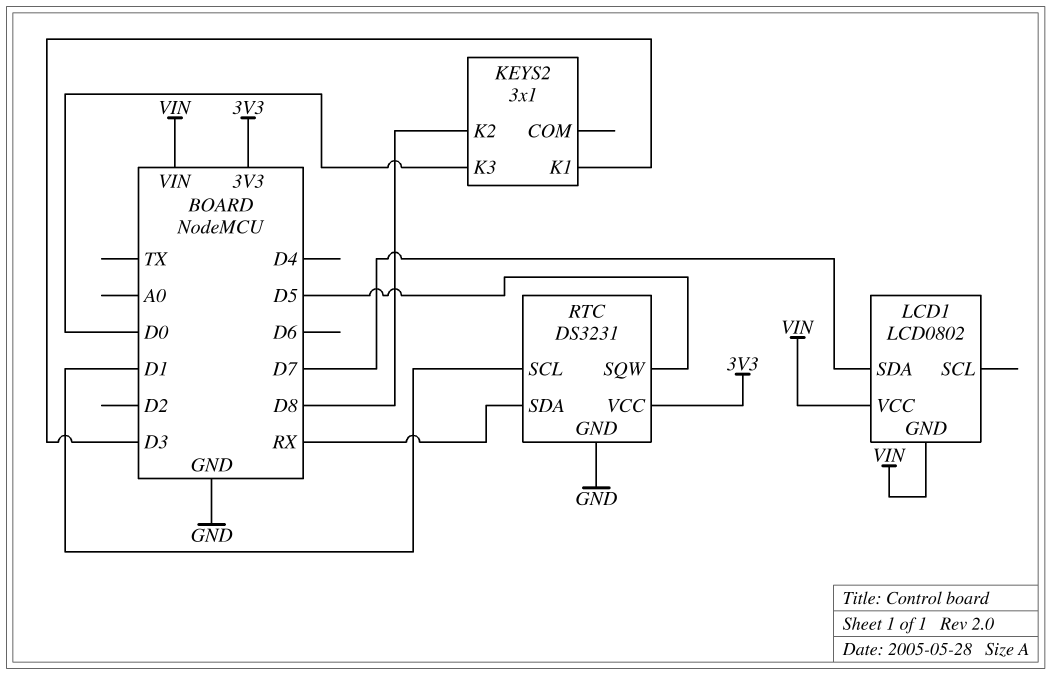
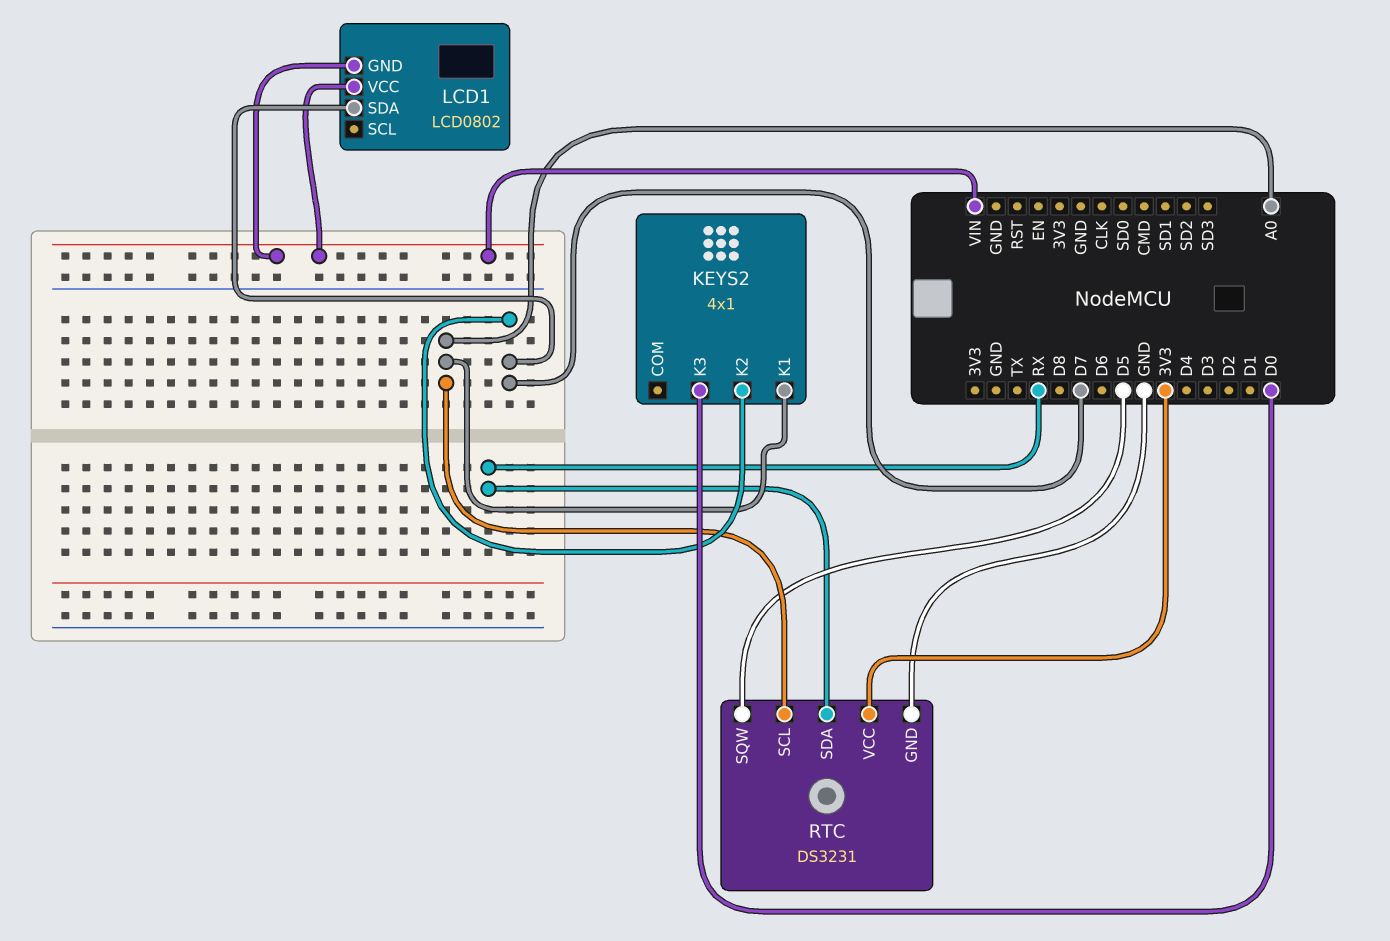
KEYS2: 3x1 -> 4x1
KEYS2 pin K1: D3 -> A0
KEYS2 pin K2: D8 -> D7
RTC pin SCL: D1 -> A0

